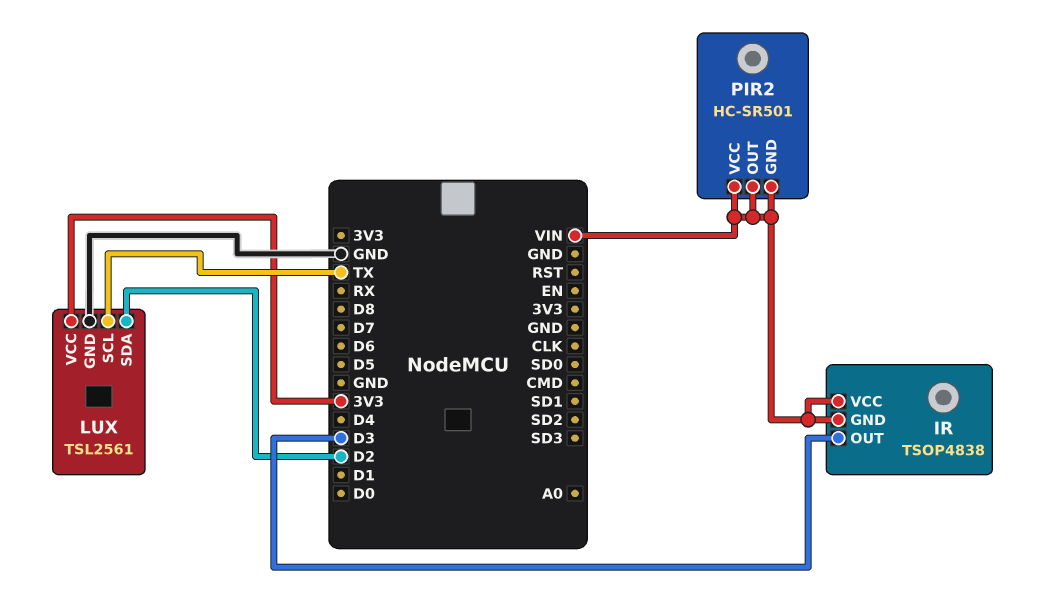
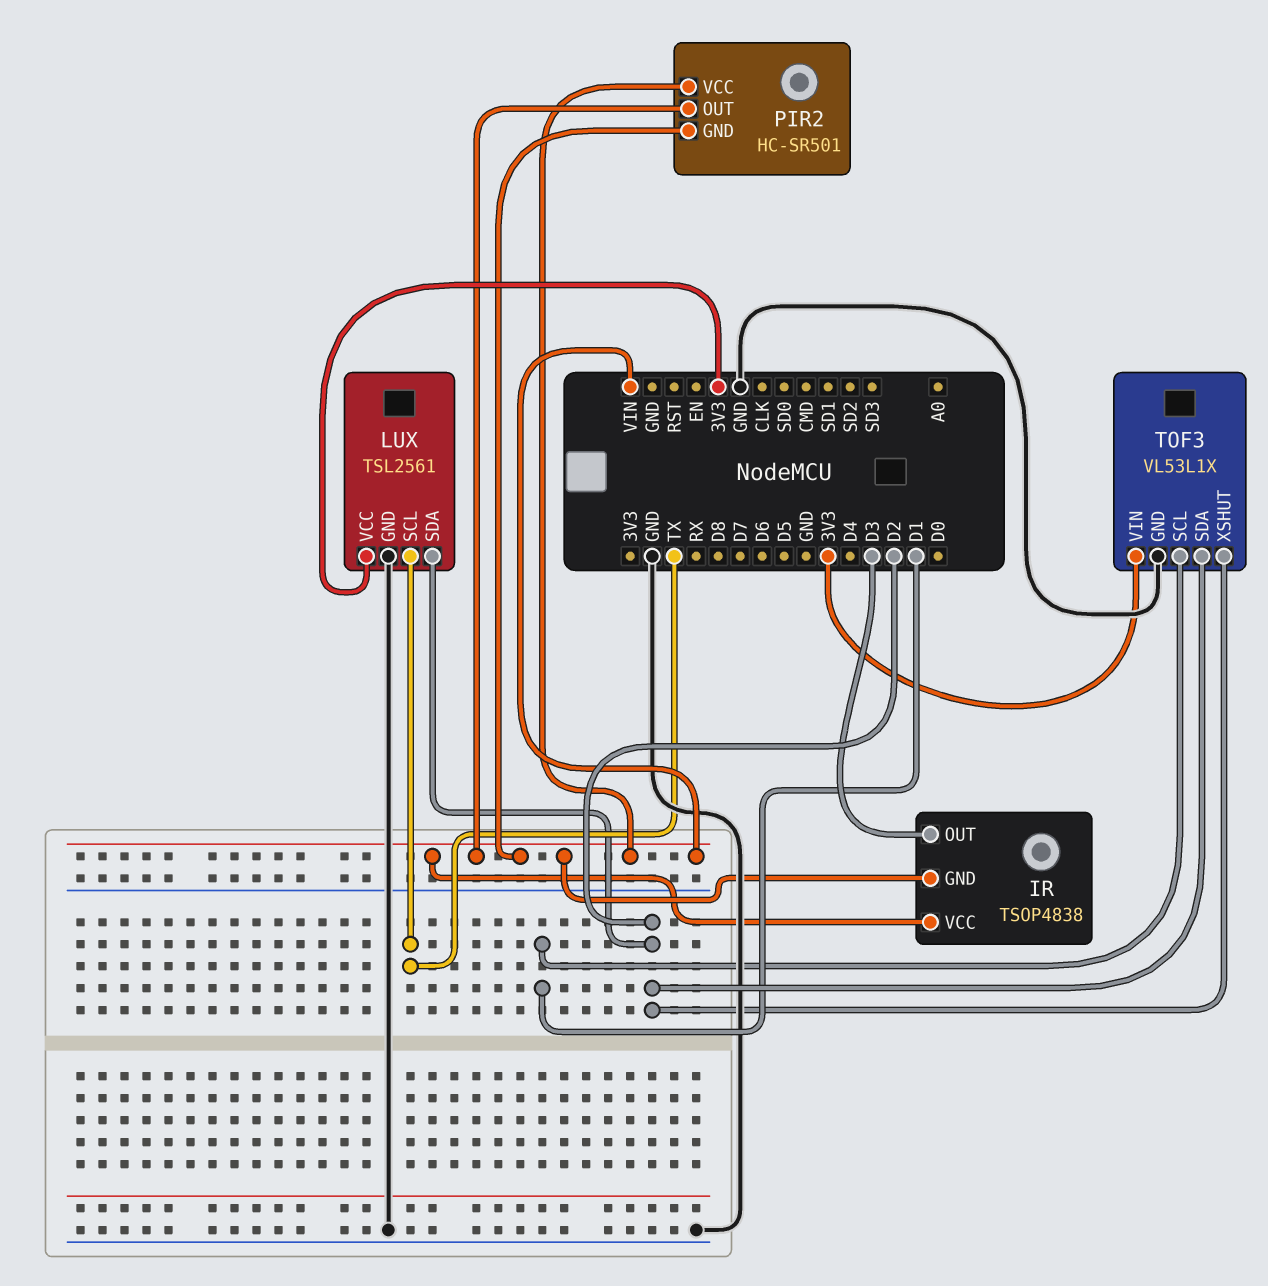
TOF3: none -> VL53L1X
TOF3 pin GND: none -> GND
TOF3 pin SCL: none -> D1
TOF3 pin SDA: none -> D2
TOF3 pin VIN: none -> 3V3
TOF3 pin XSHUT: none -> D2

